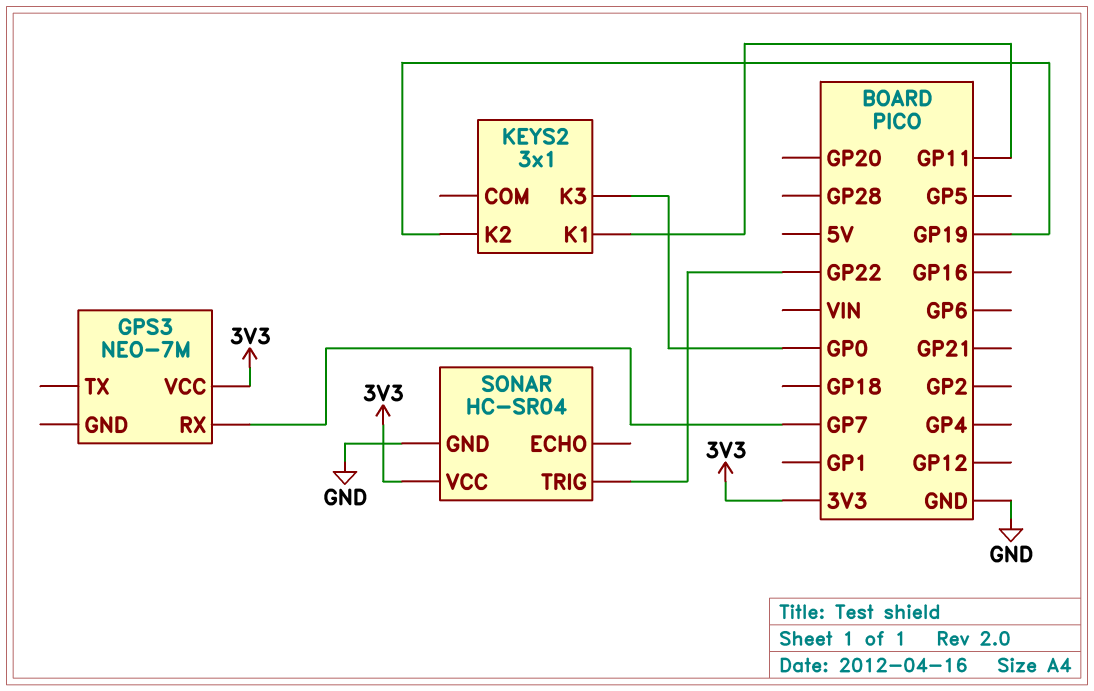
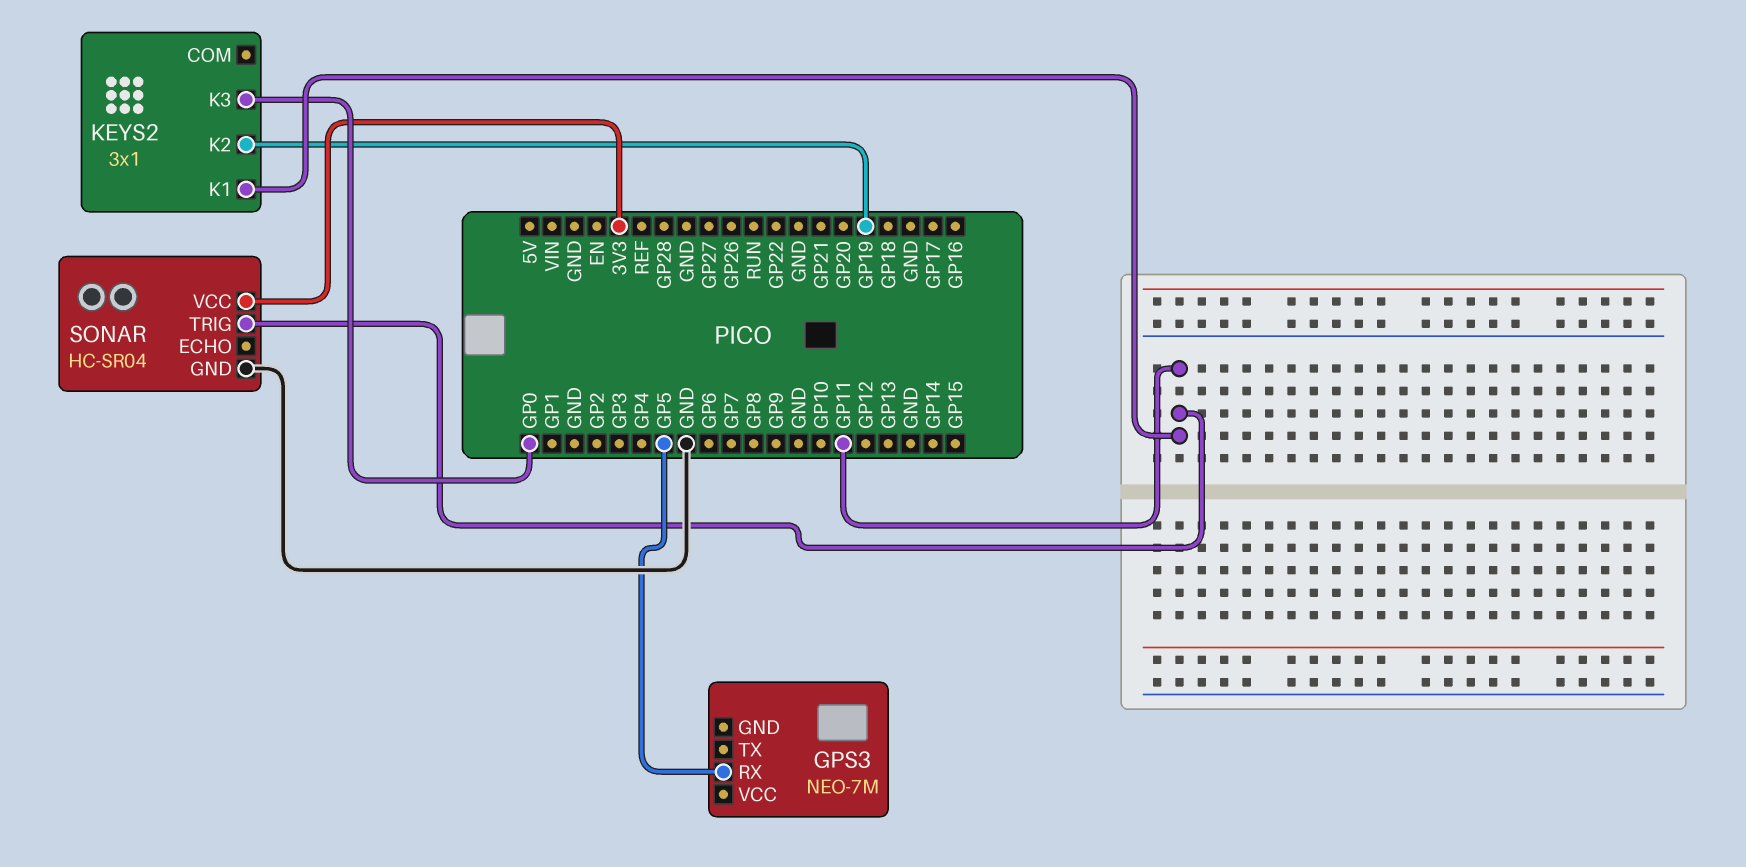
GPS3 pin RX: GP7 -> GP5
GPS3 pin VCC: 3V3 -> none
SONAR pin TRIG: GP22 -> GP11

